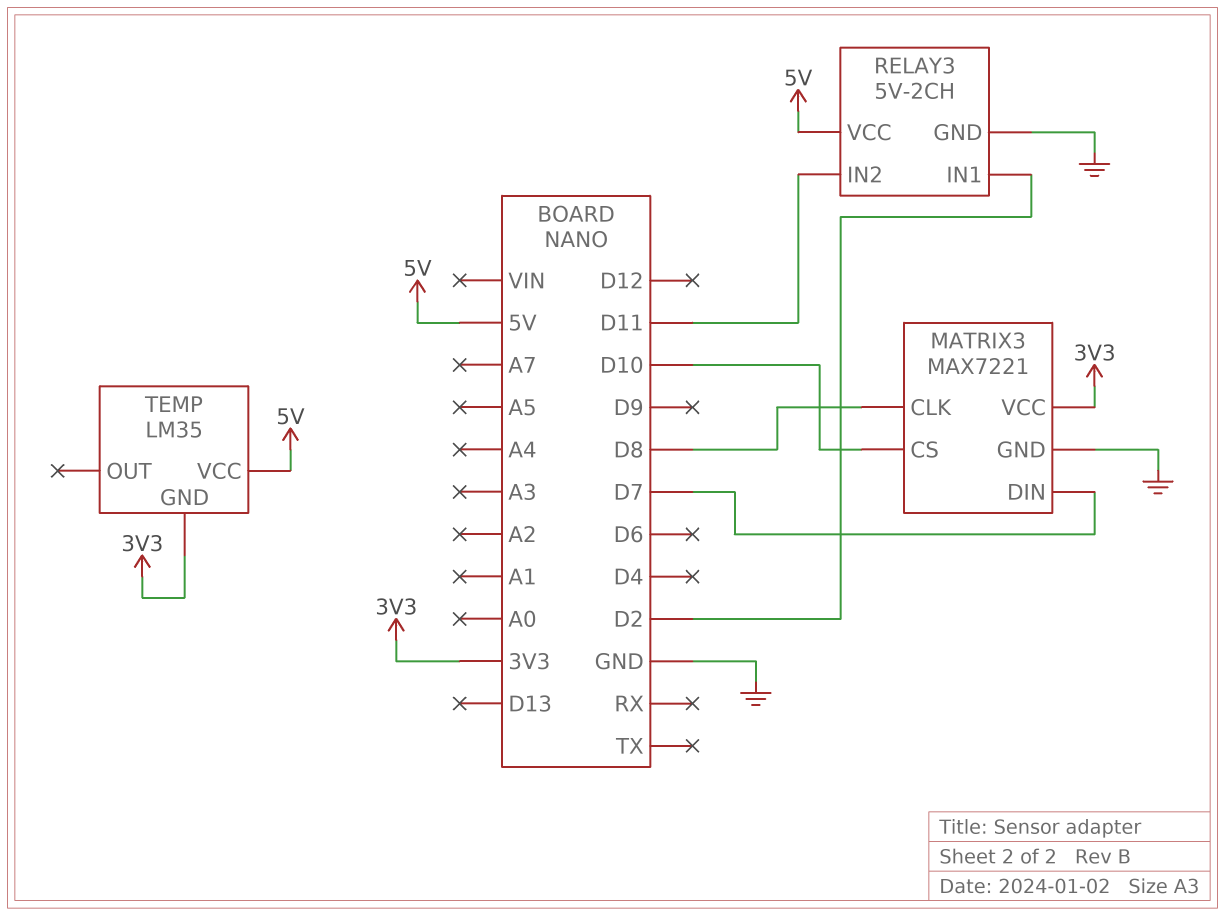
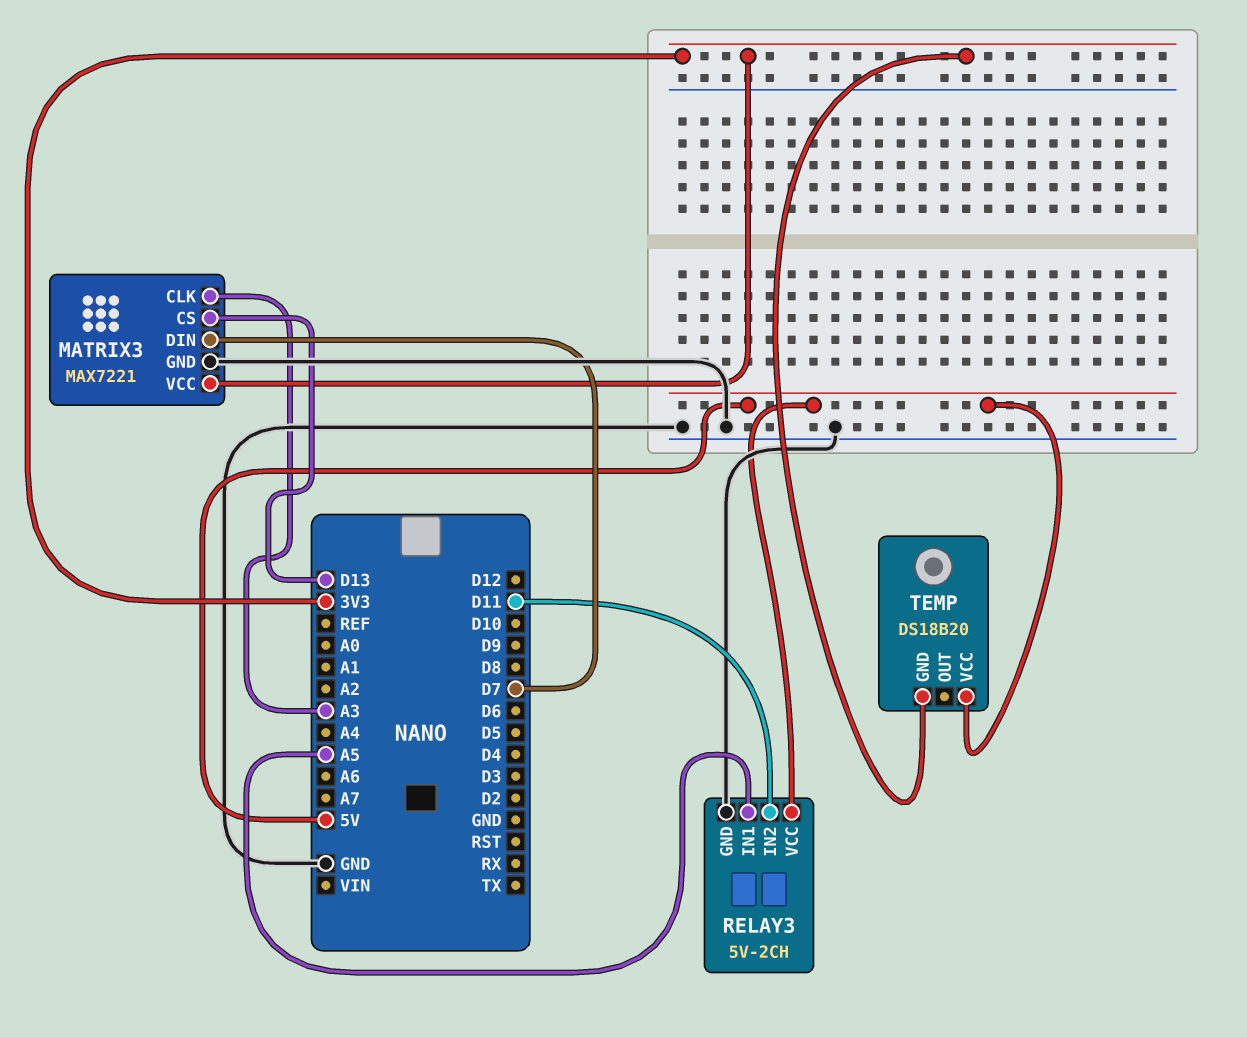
MATRIX3 pin CLK: D8 -> A3
MATRIX3 pin CS: D10 -> D13
RELAY3 pin IN1: D2 -> A5
TEMP: LM35 -> DS18B20

